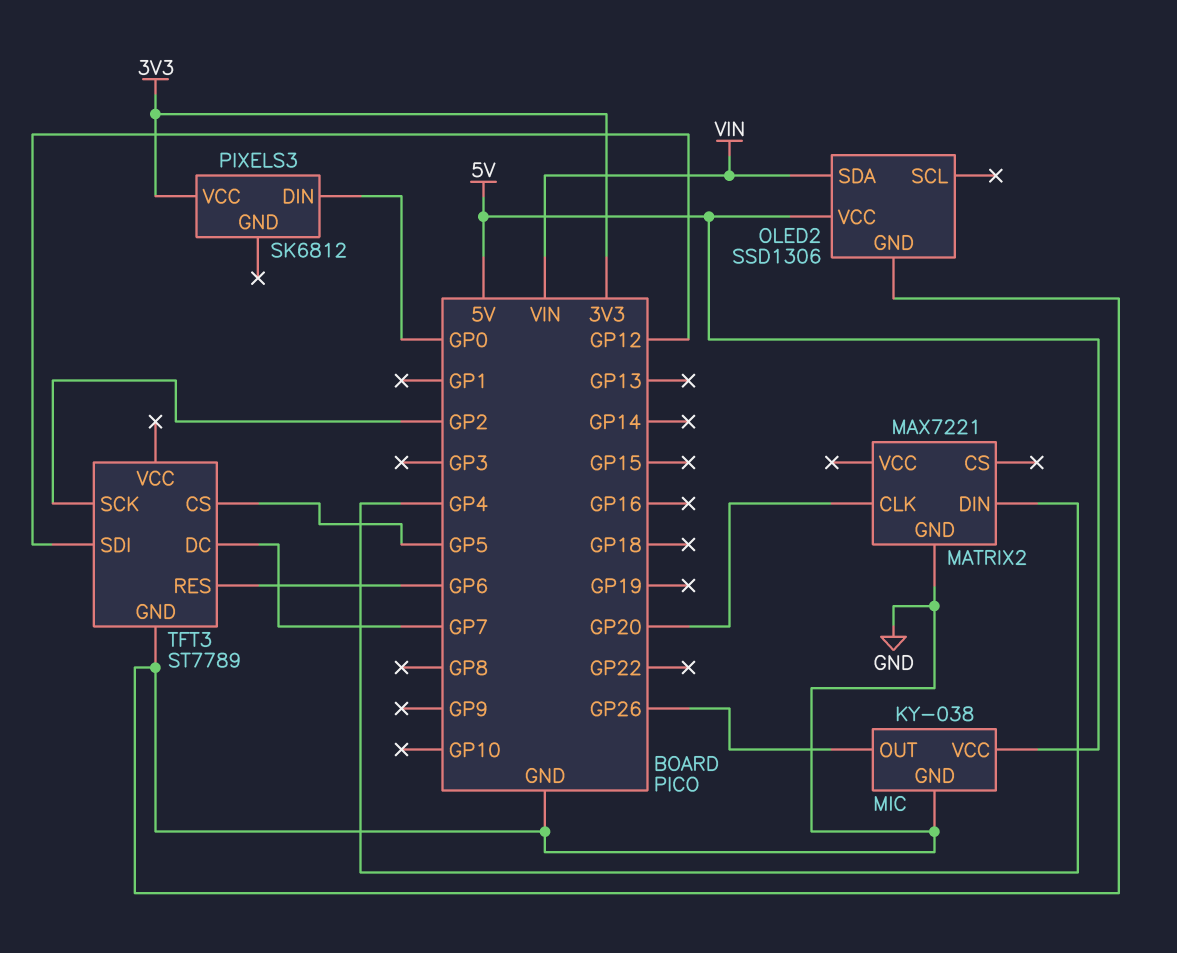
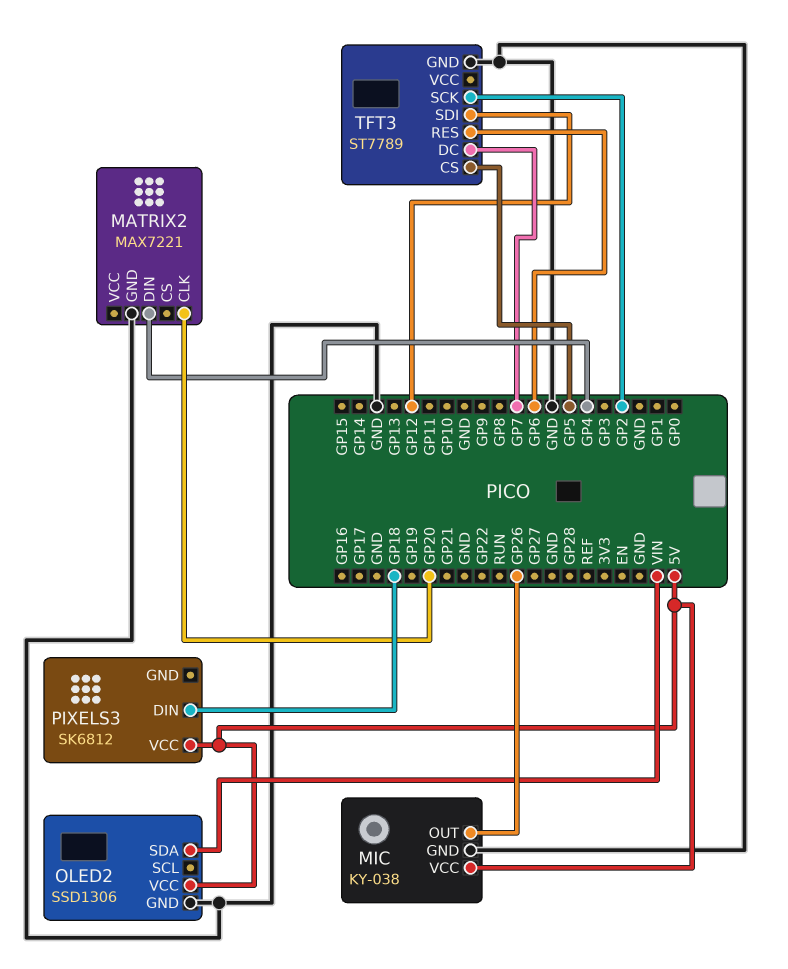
PIXELS3 pin DIN: GP0 -> GP18
PIXELS3 pin VCC: 3V3 -> 5V

